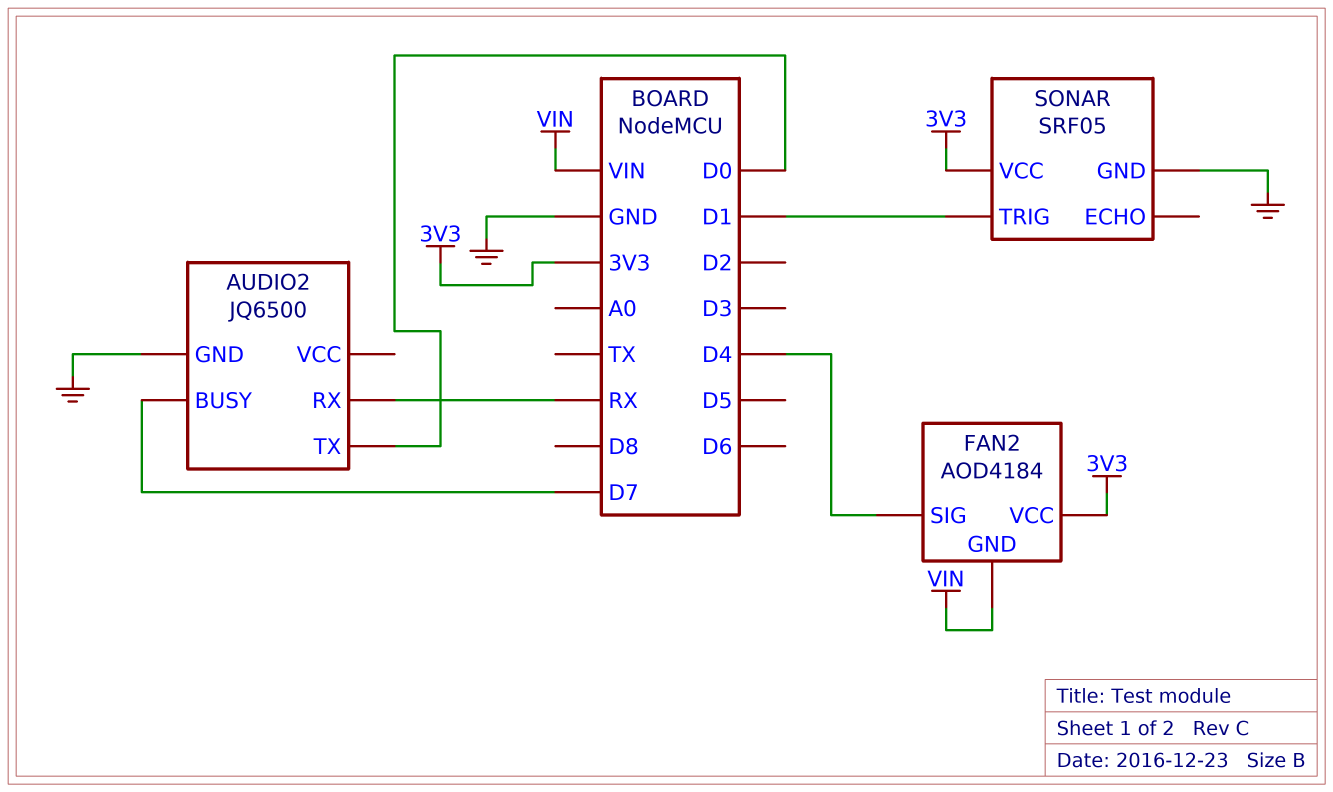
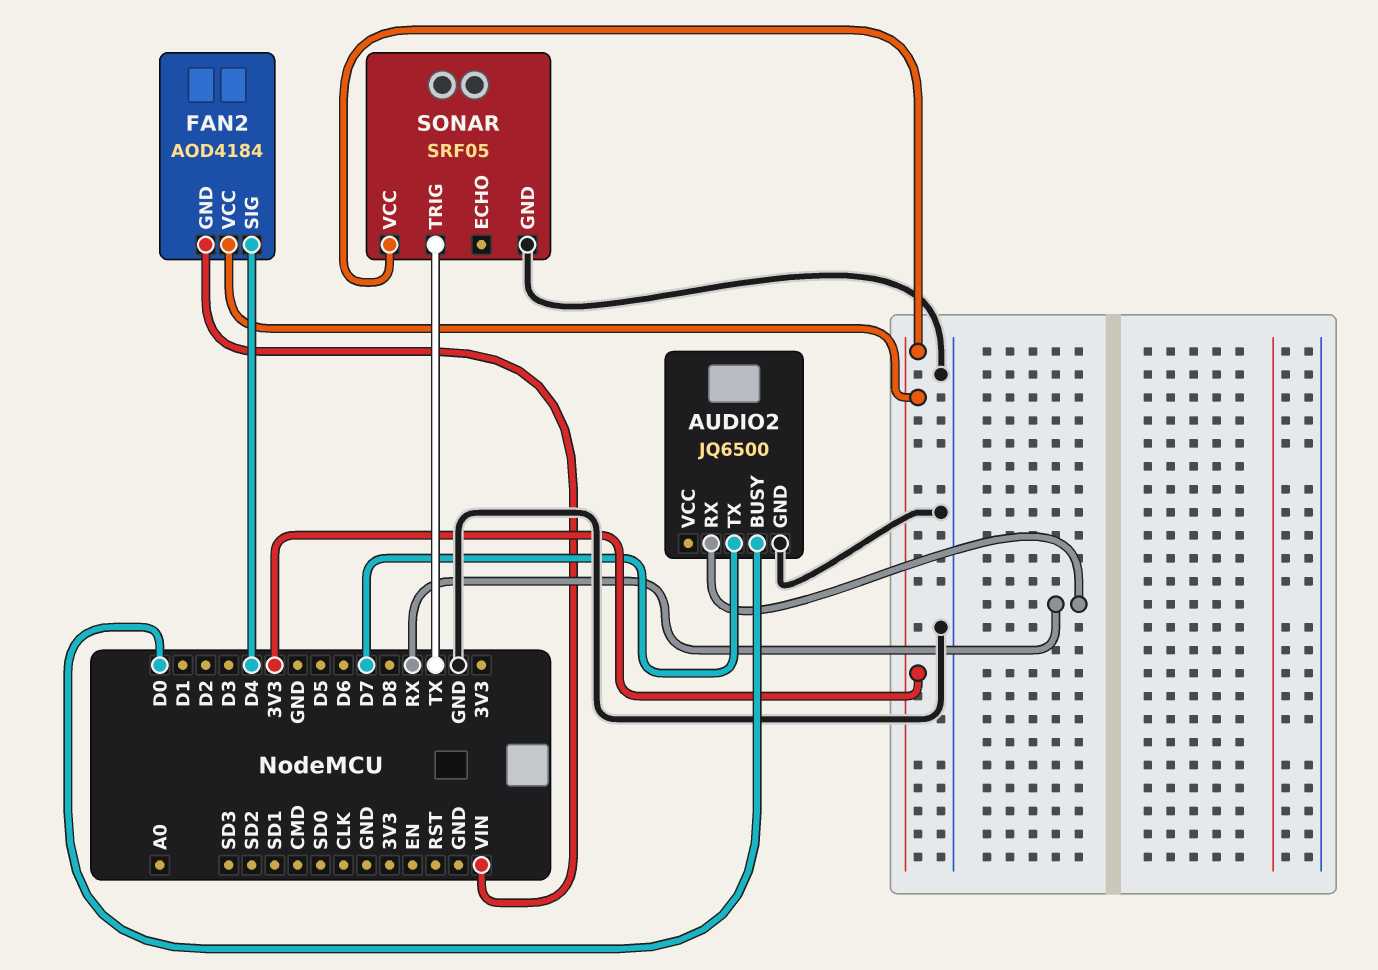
AUDIO2 pin BUSY: D7 -> D0
AUDIO2 pin TX: D0 -> D7
SONAR pin TRIG: D1 -> TX

